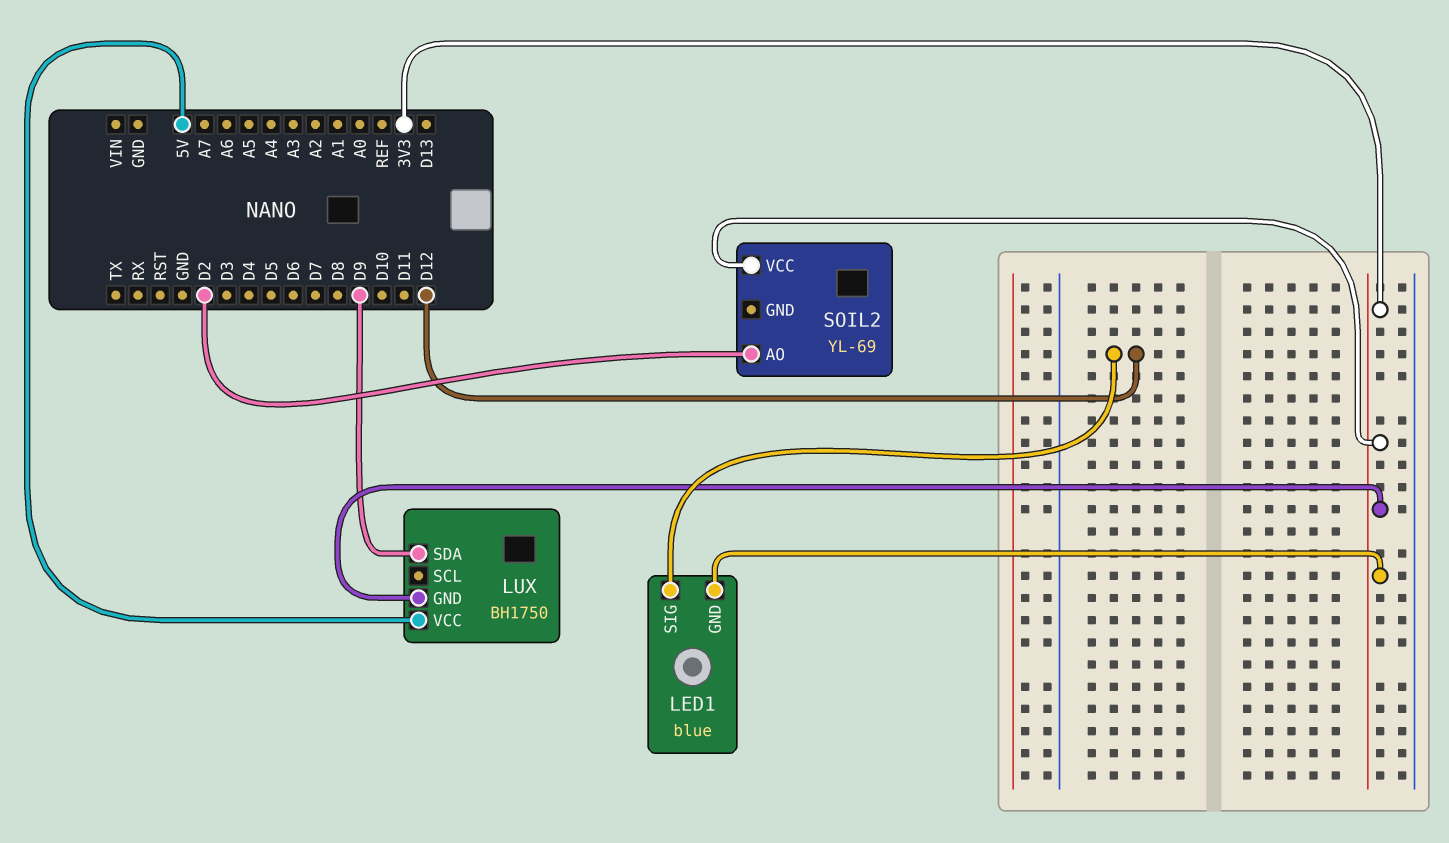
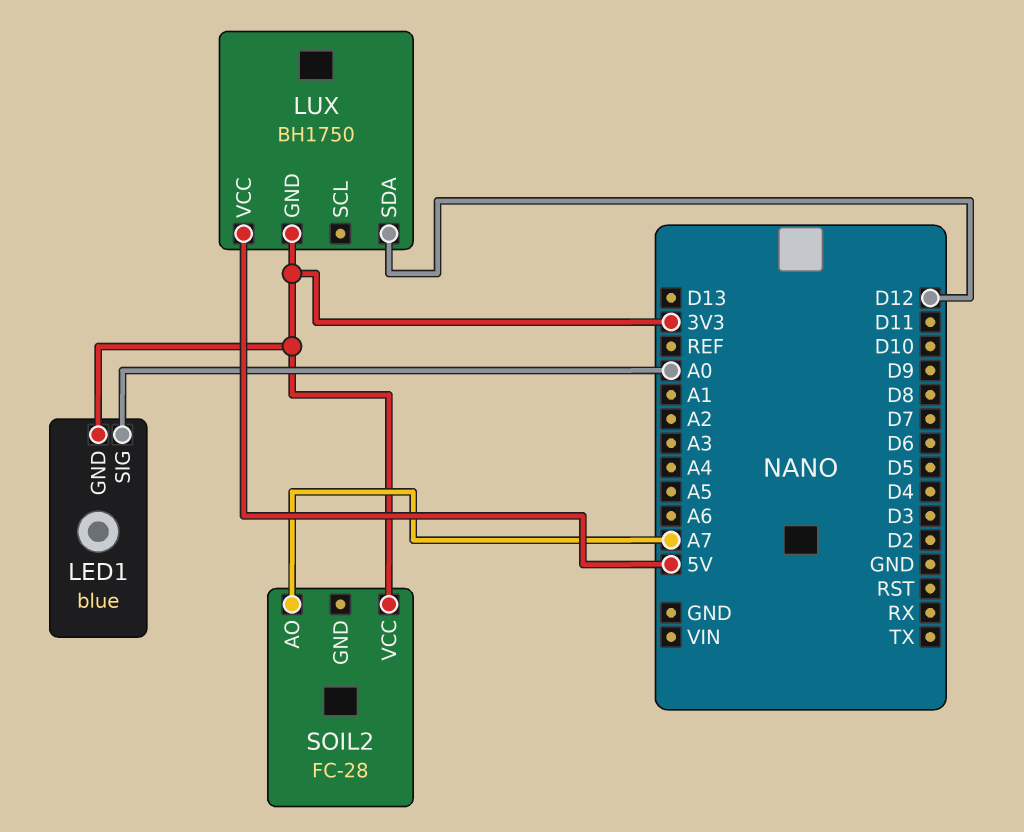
LED1 pin SIG: D12 -> A0
LUX pin SDA: D9 -> D12
SOIL2: YL-69 -> FC-28
SOIL2 pin AO: D2 -> A7

